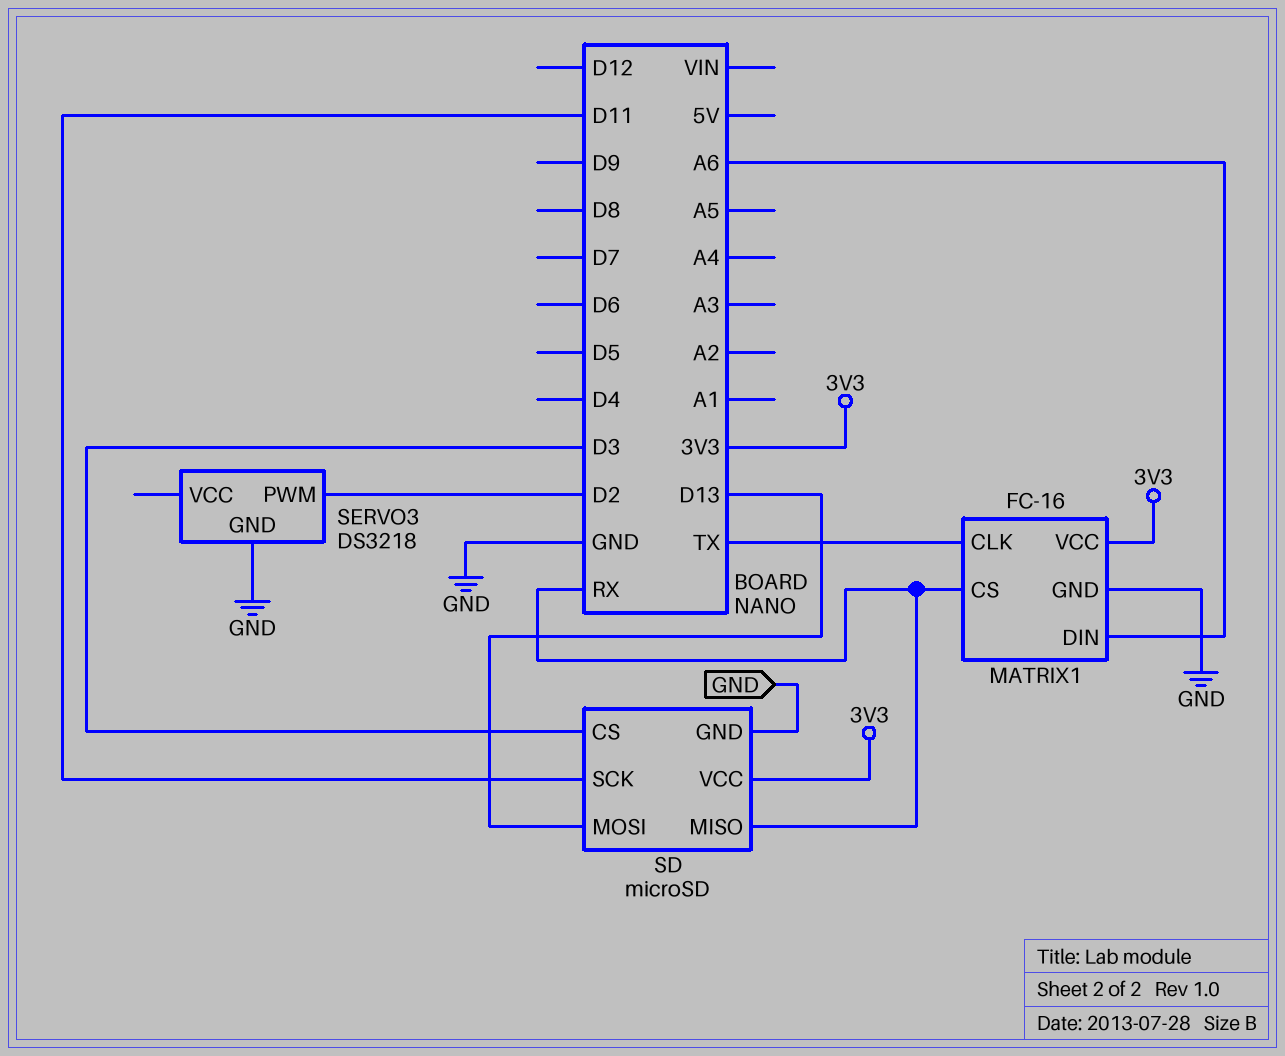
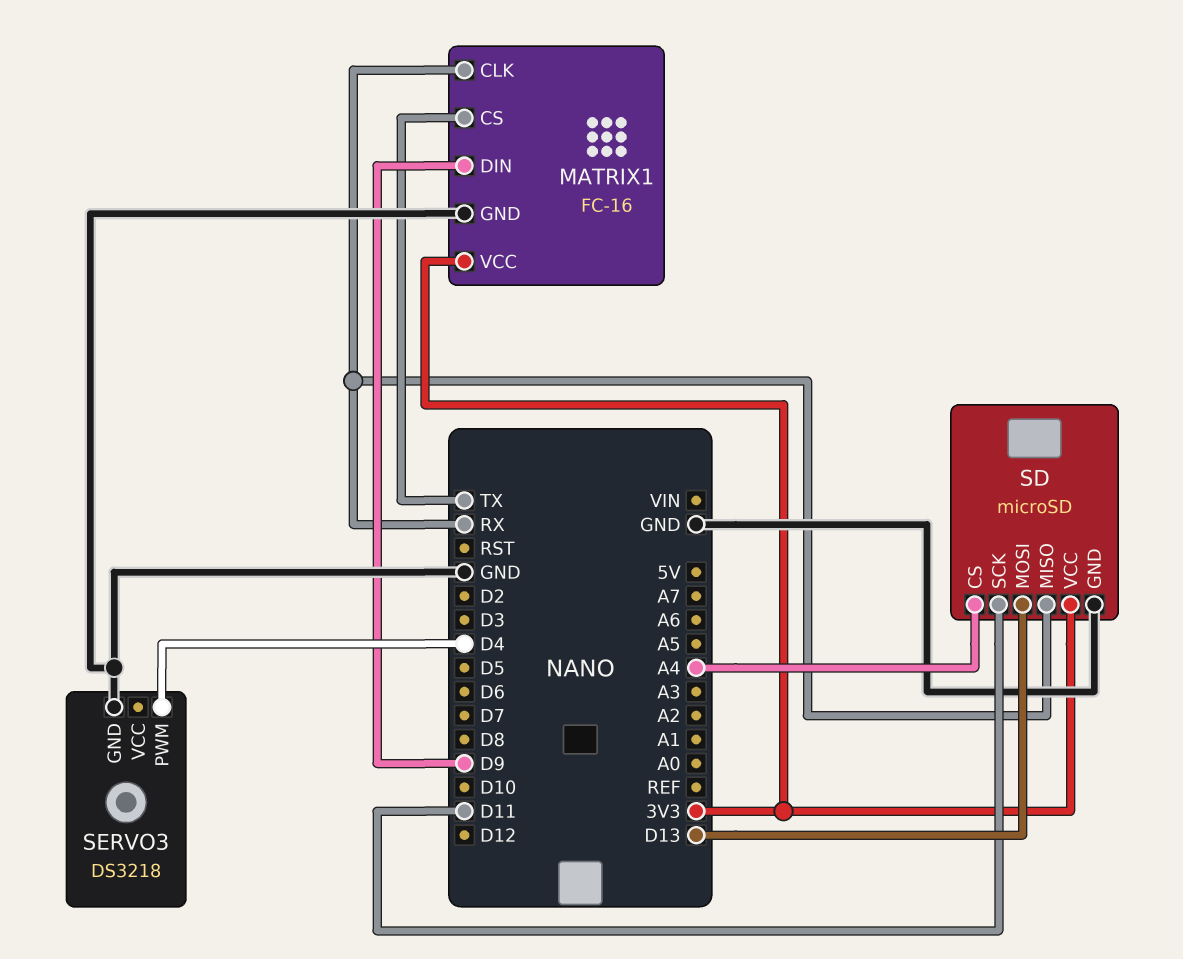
MATRIX1 pin CLK: TX -> RX
MATRIX1 pin CS: RX -> TX
MATRIX1 pin DIN: A6 -> D9
SD pin CS: D3 -> A4
SERVO3 pin PWM: D2 -> D4

